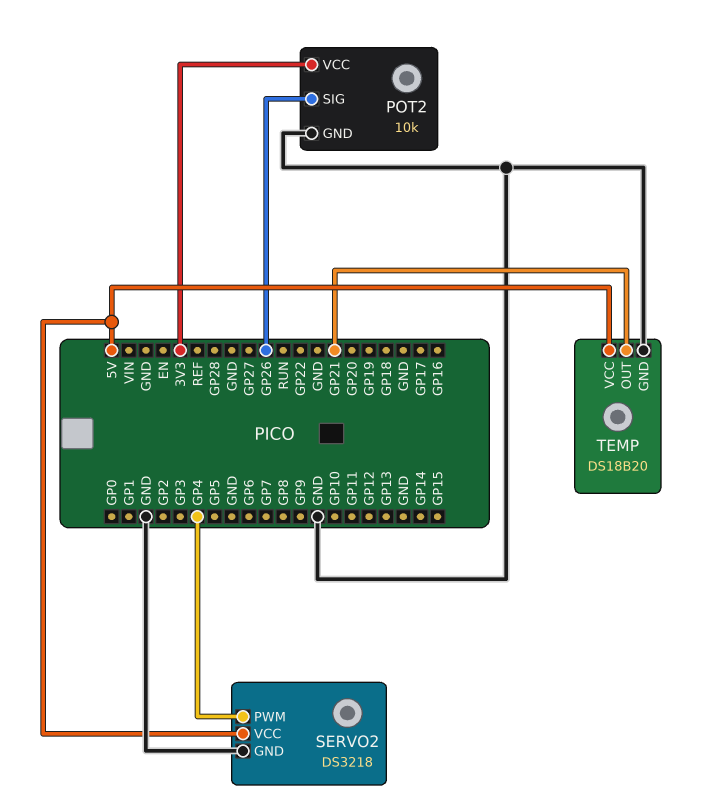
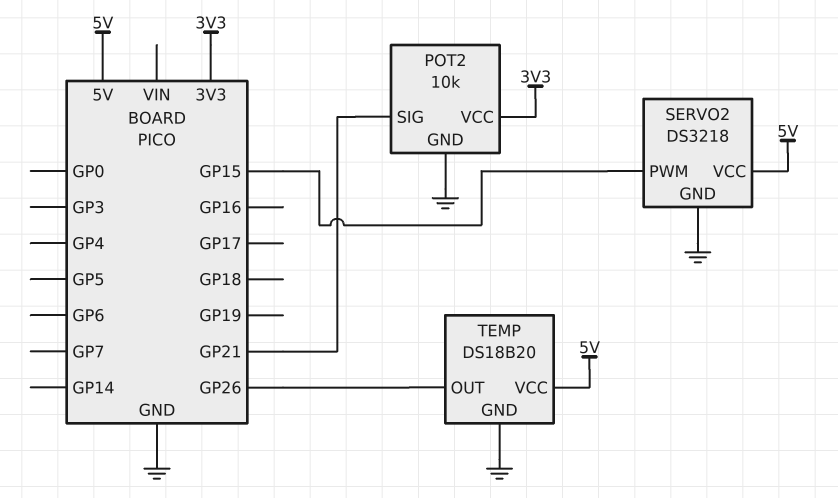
POT2 pin SIG: GP26 -> GP21
SERVO2 pin PWM: GP4 -> GP15
TEMP pin OUT: GP21 -> GP26

